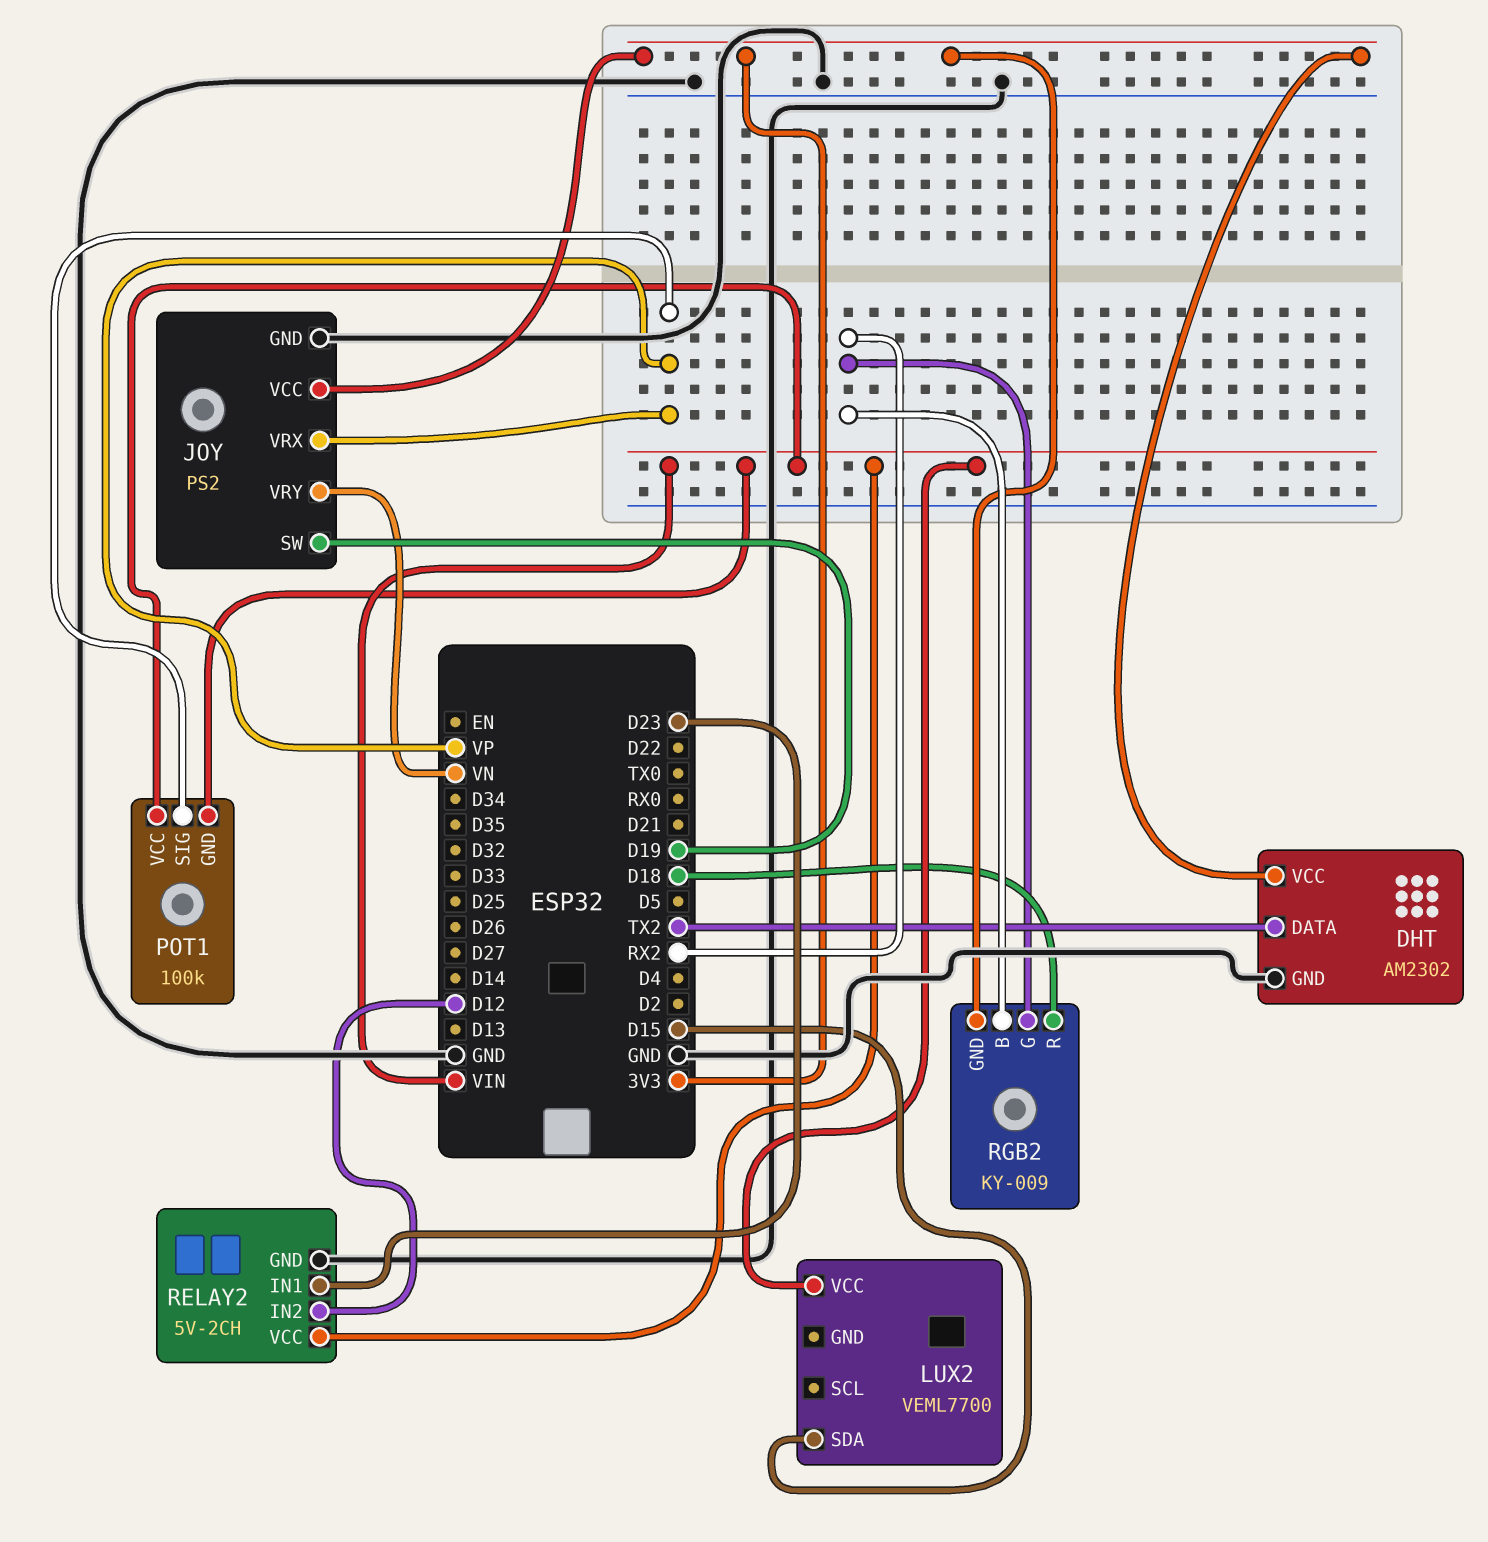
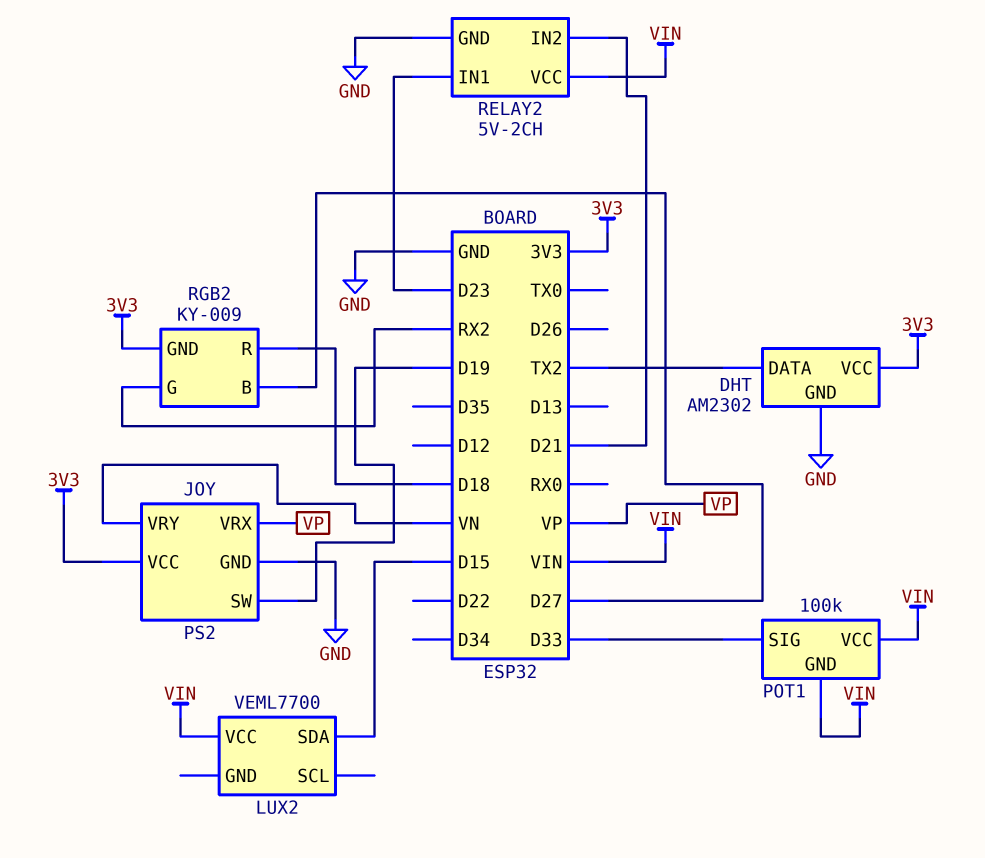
POT1 pin SIG: VP -> D33
RELAY2 pin IN2: D12 -> D21
RGB2 pin B: RX2 -> D27

